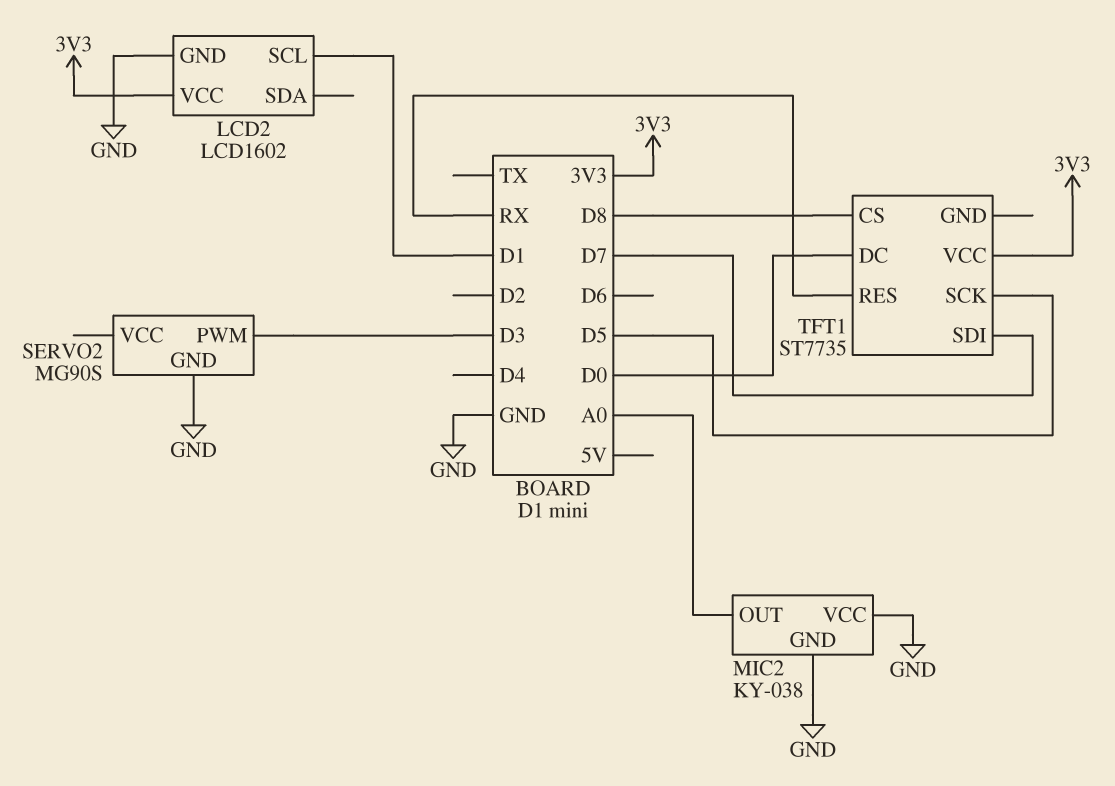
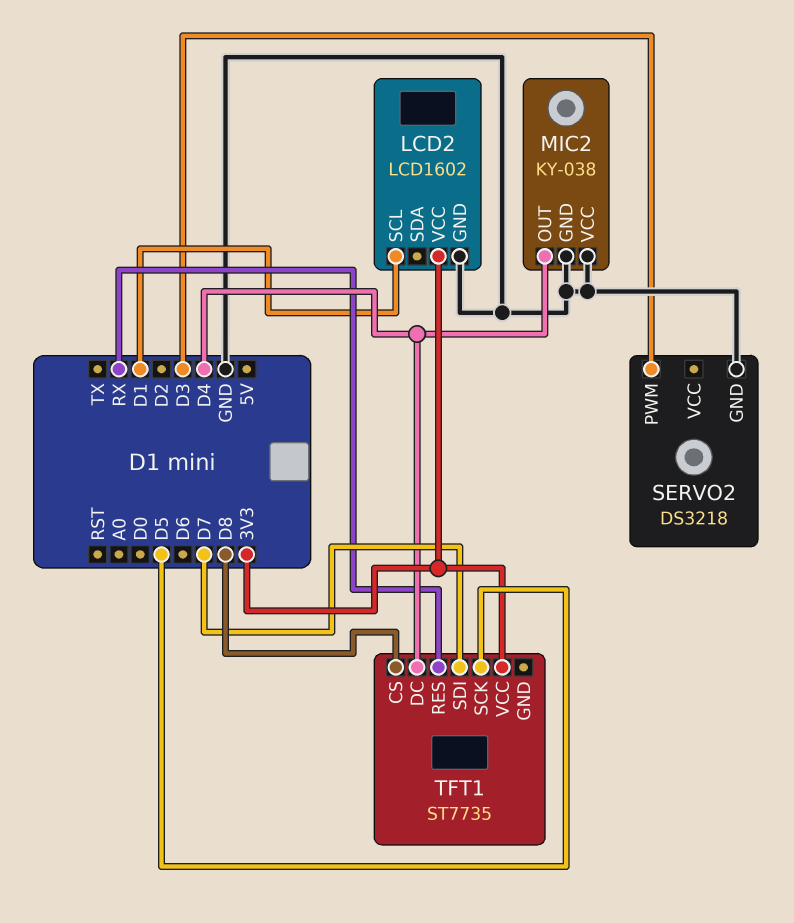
MIC2 pin OUT: A0 -> D4
SERVO2: MG90S -> DS3218
TFT1 pin DC: D0 -> D4

